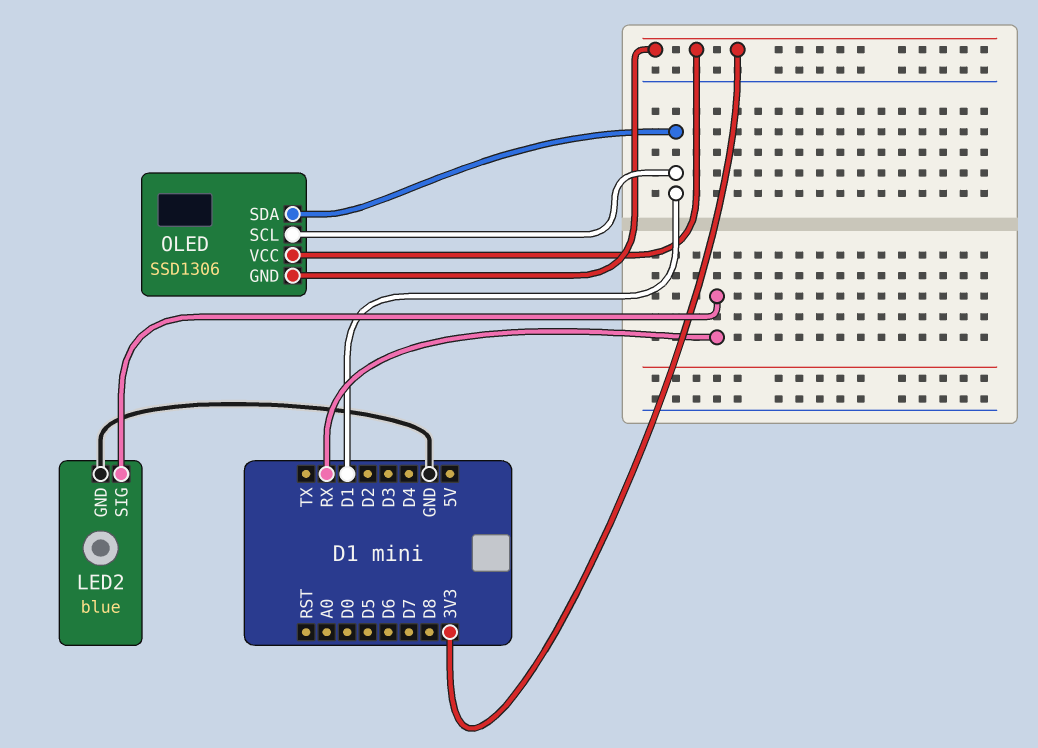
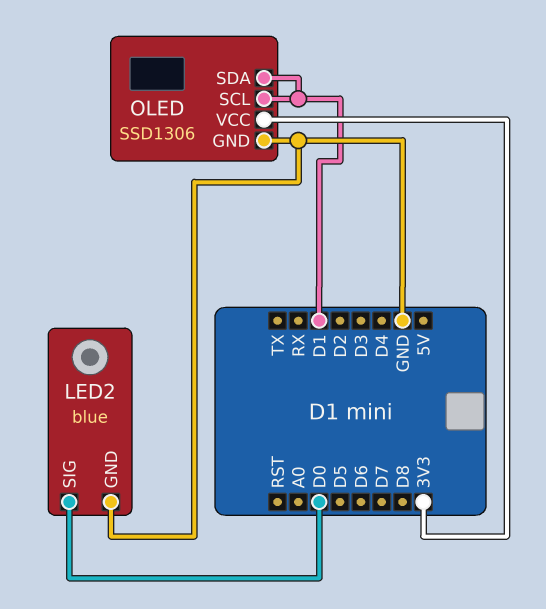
LED2 pin SIG: RX -> D0
OLED pin GND: 3V3 -> GND

